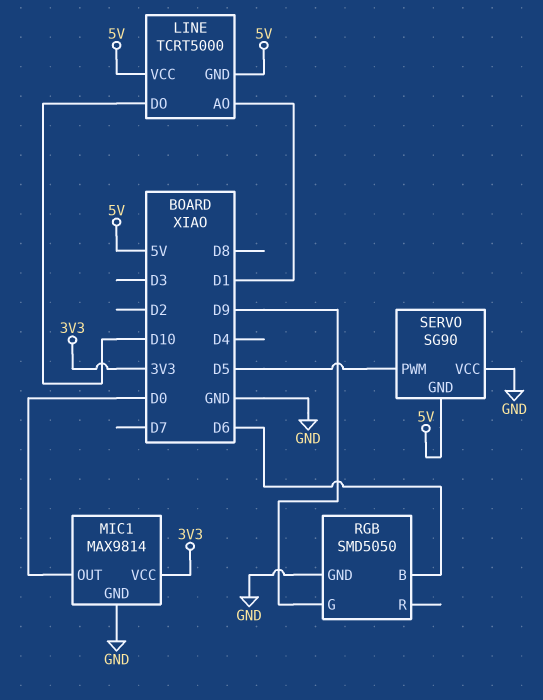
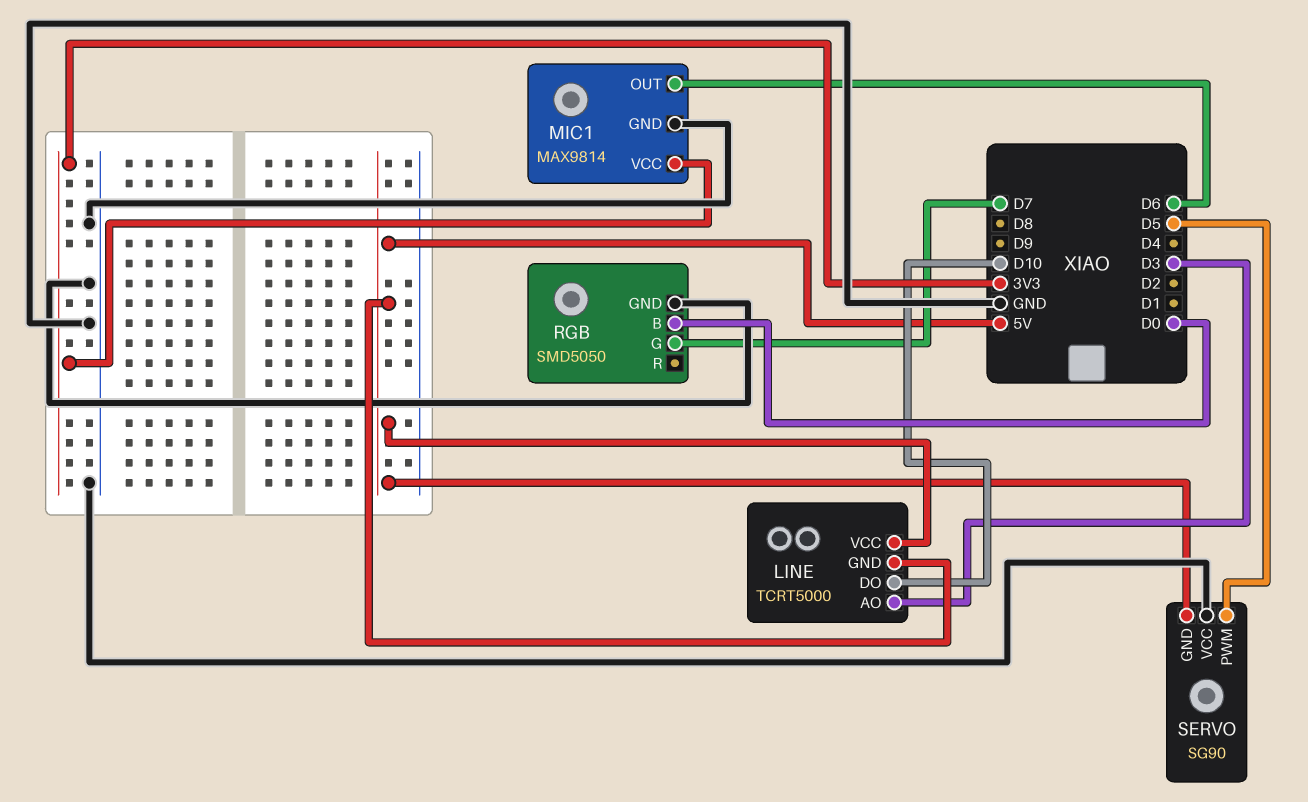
LINE pin AO: D1 -> D3
MIC1 pin OUT: D0 -> D6
RGB pin B: D6 -> D0
RGB pin G: D9 -> D7

